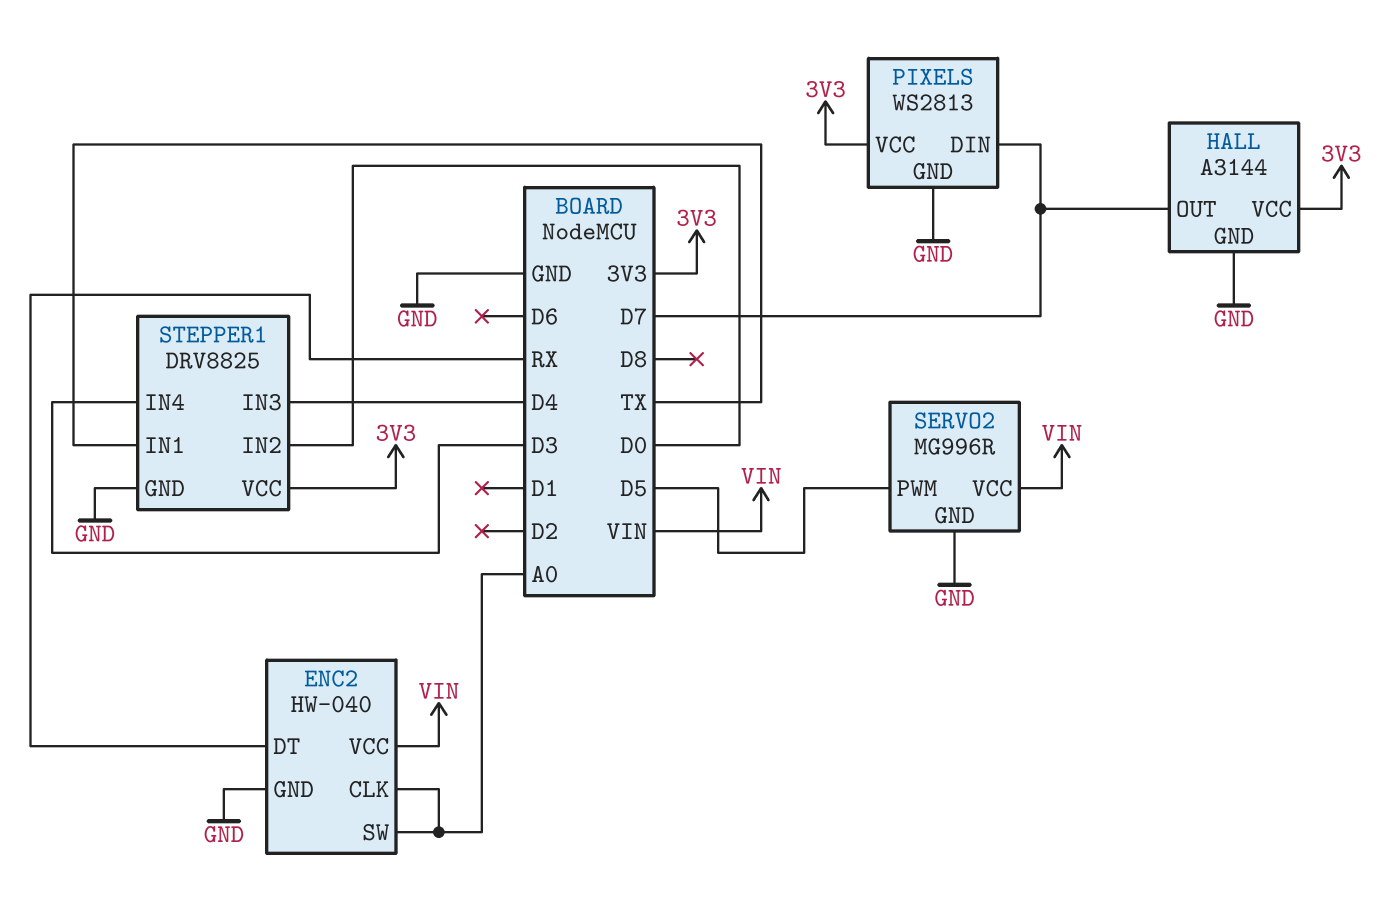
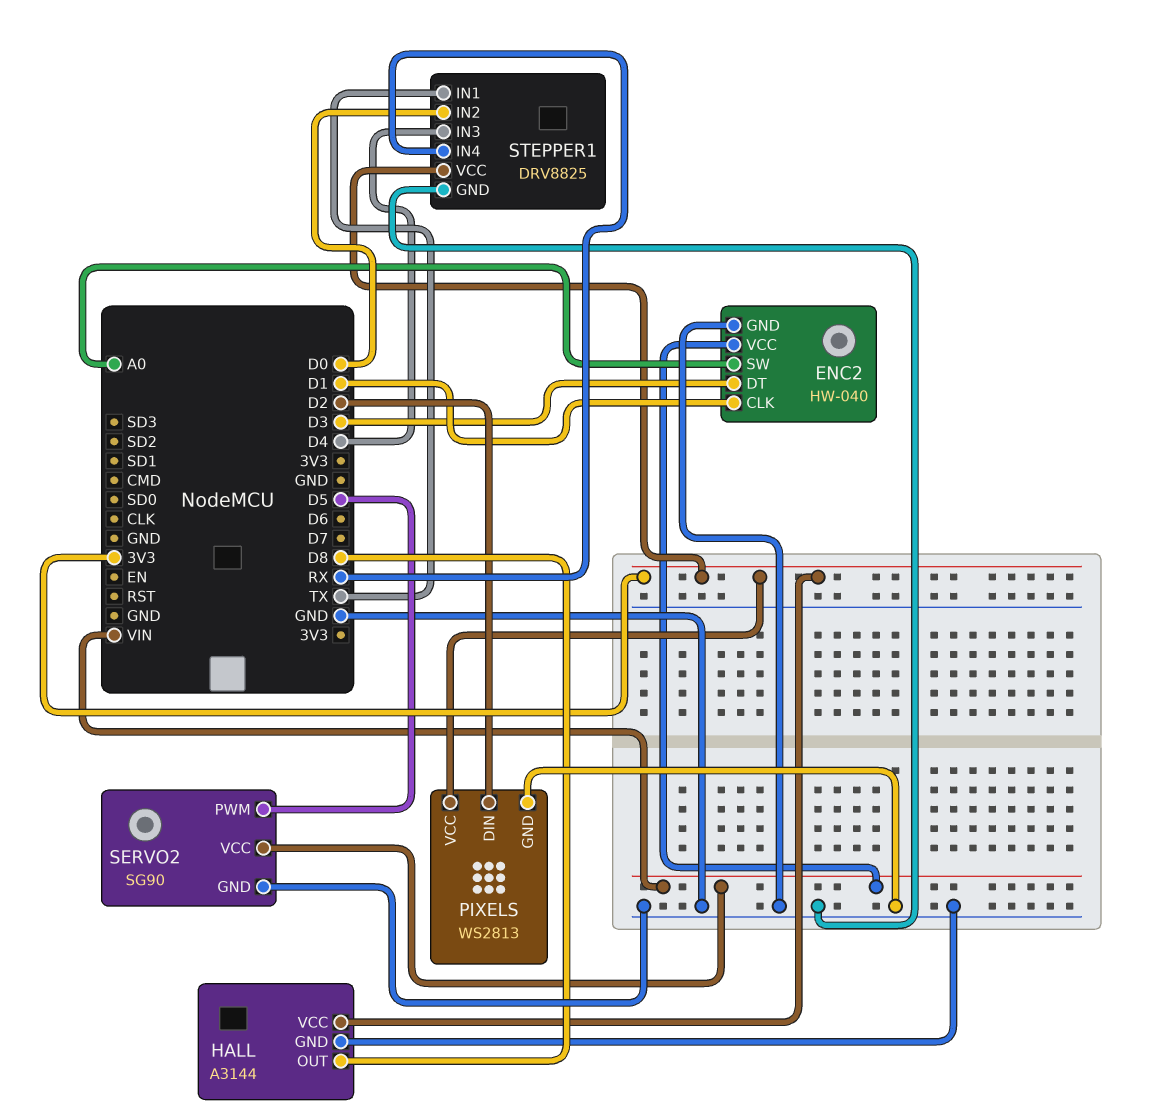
ENC2 pin CLK: A0 -> D1
ENC2 pin DT: RX -> D3
HALL pin OUT: D7 -> D8
PIXELS pin DIN: D7 -> D2
SERVO2: MG996R -> SG90
STEPPER1 pin IN4: D3 -> RX

